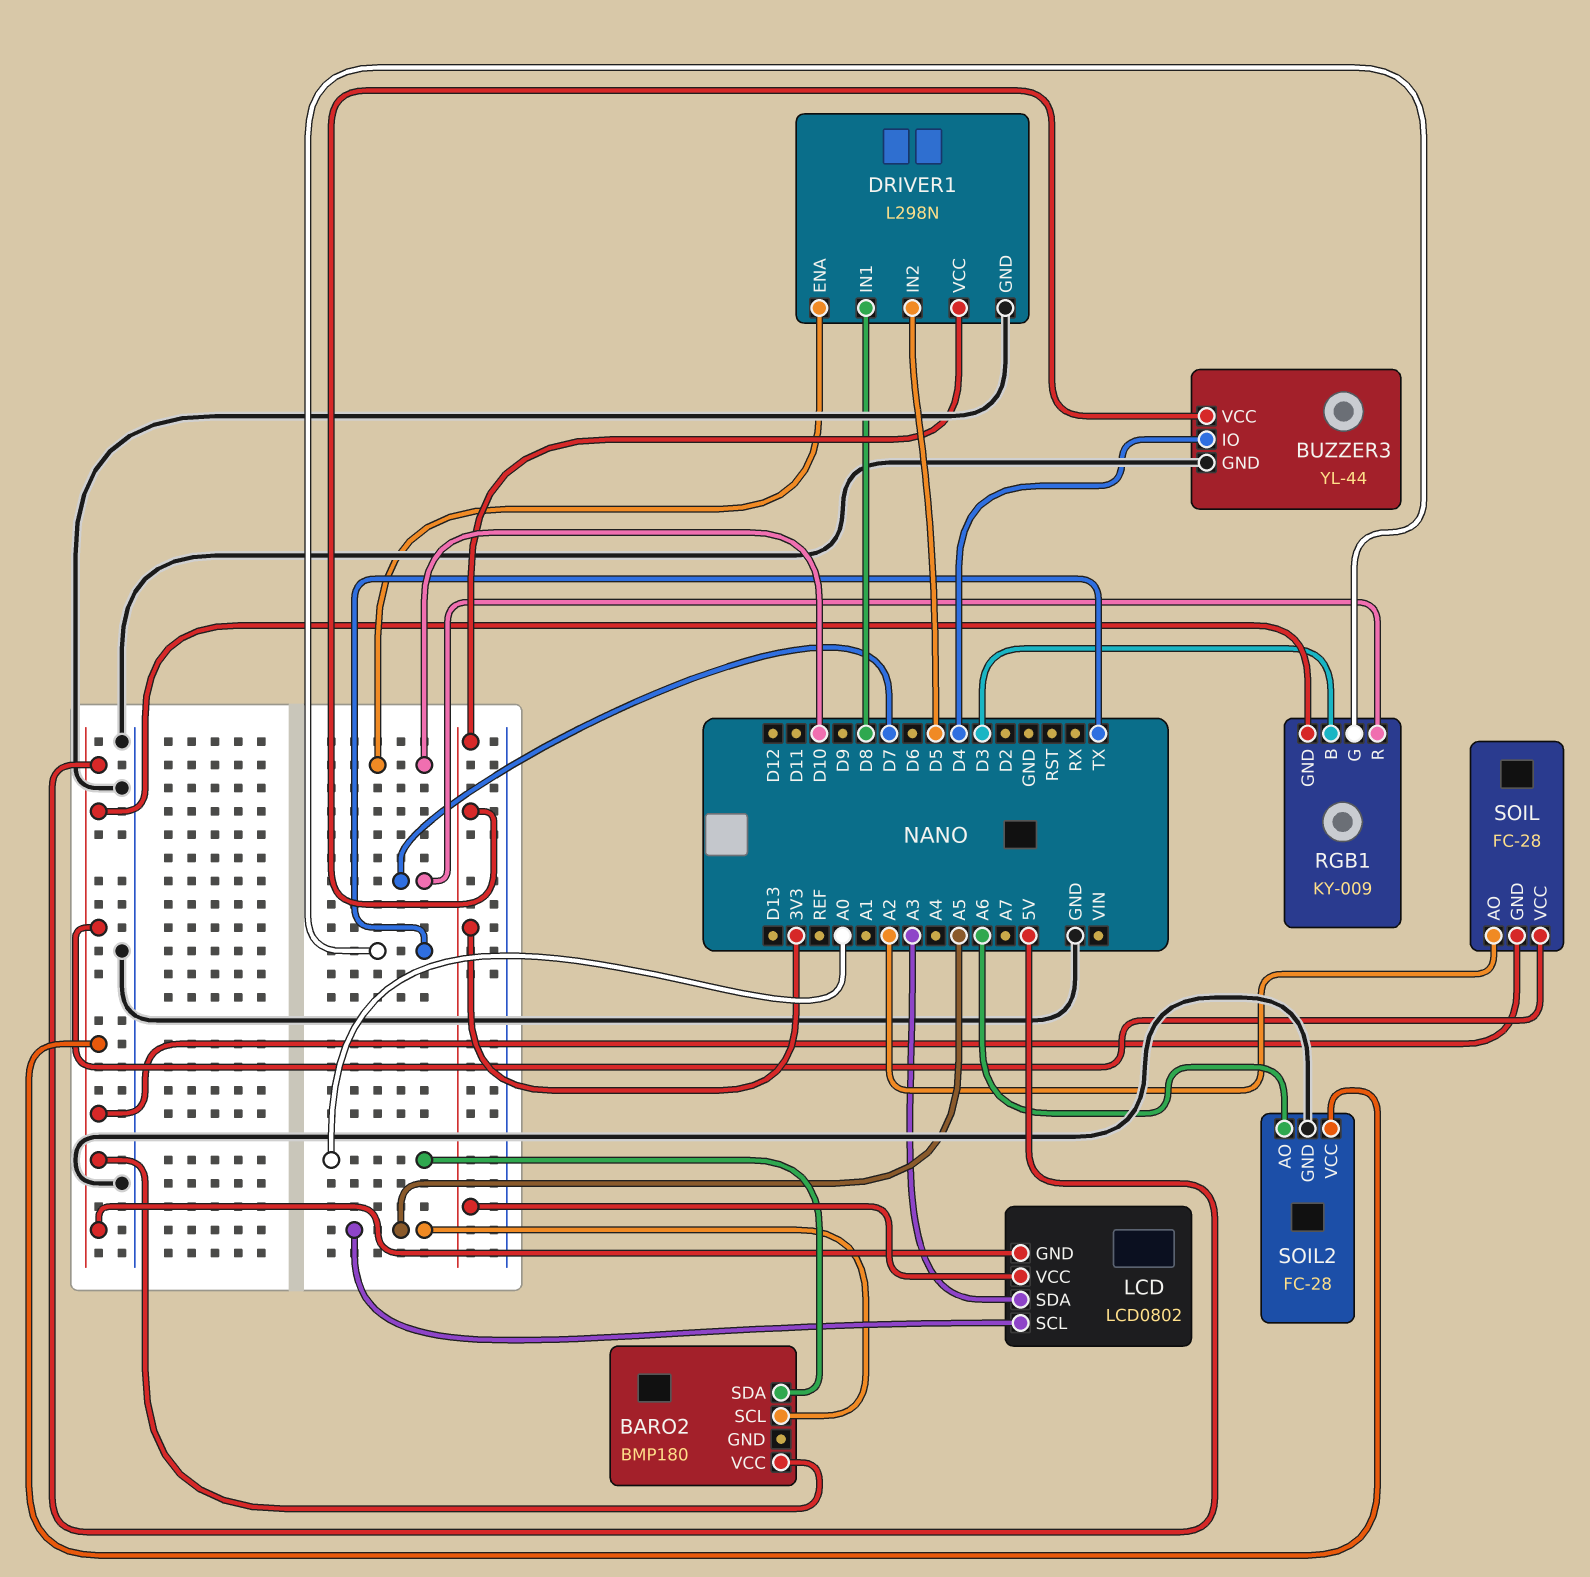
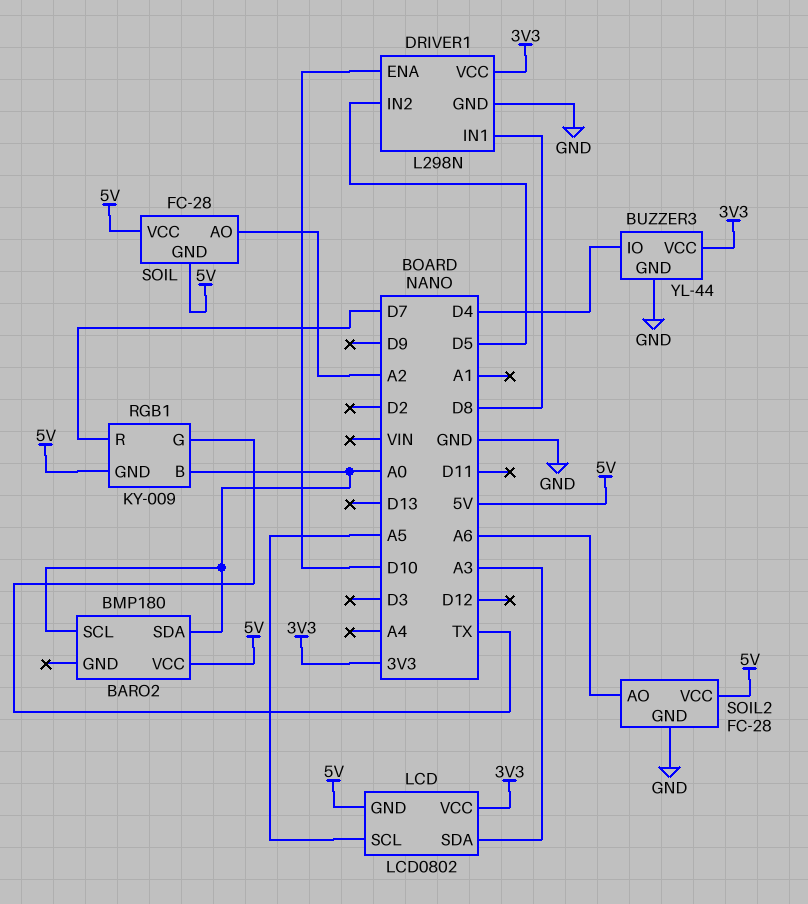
BARO2 pin SCL: A5 -> A0
RGB1 pin B: D3 -> A0

